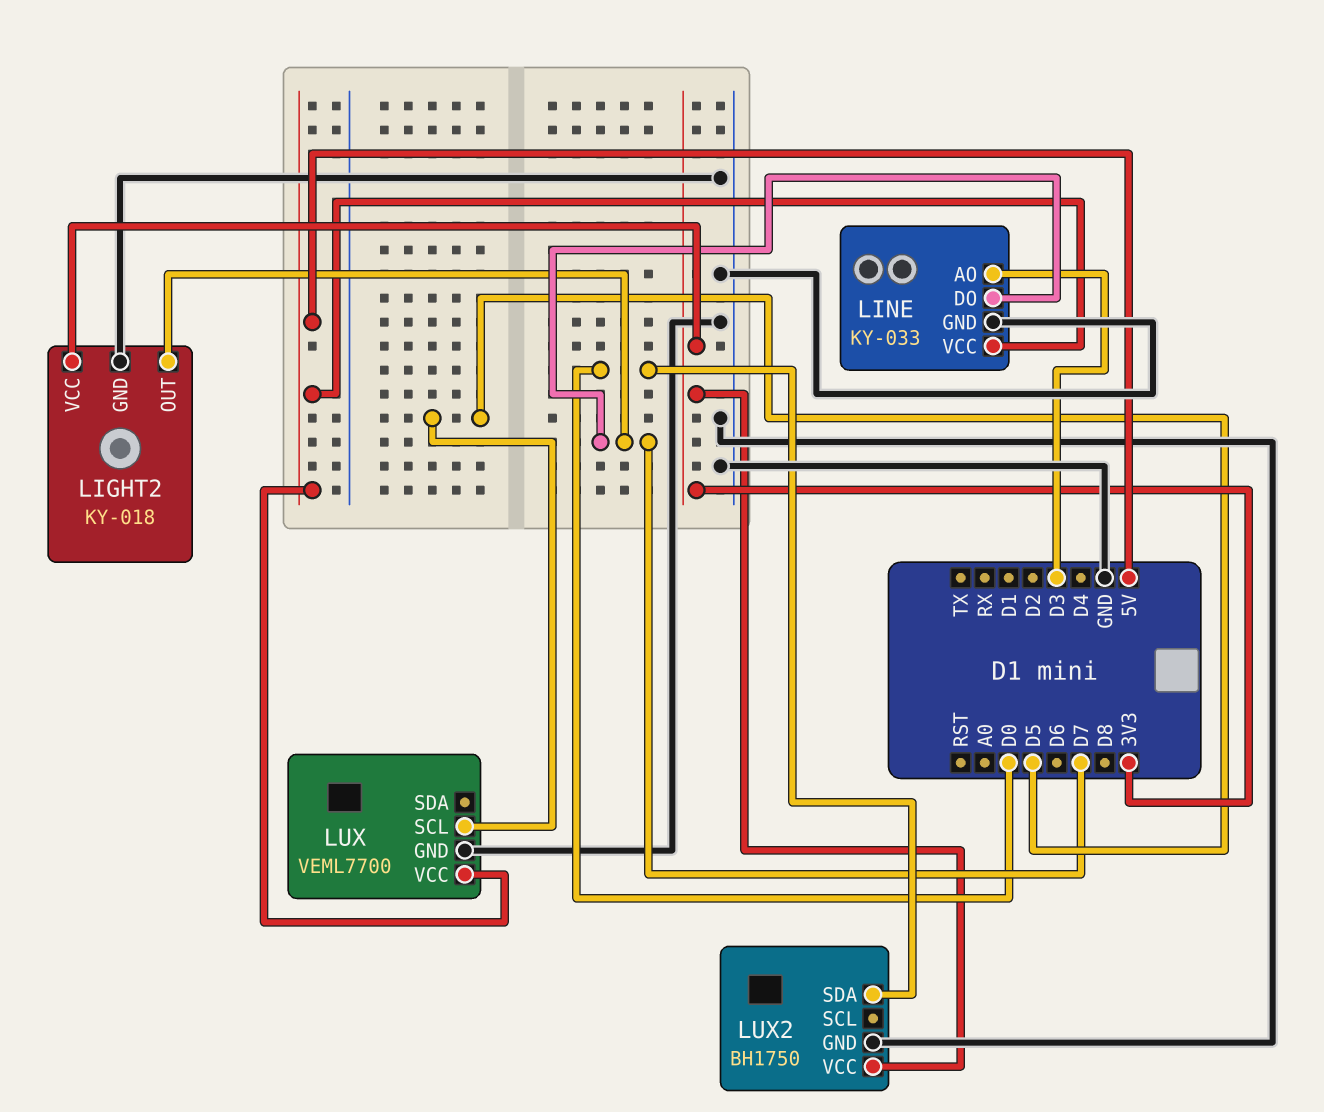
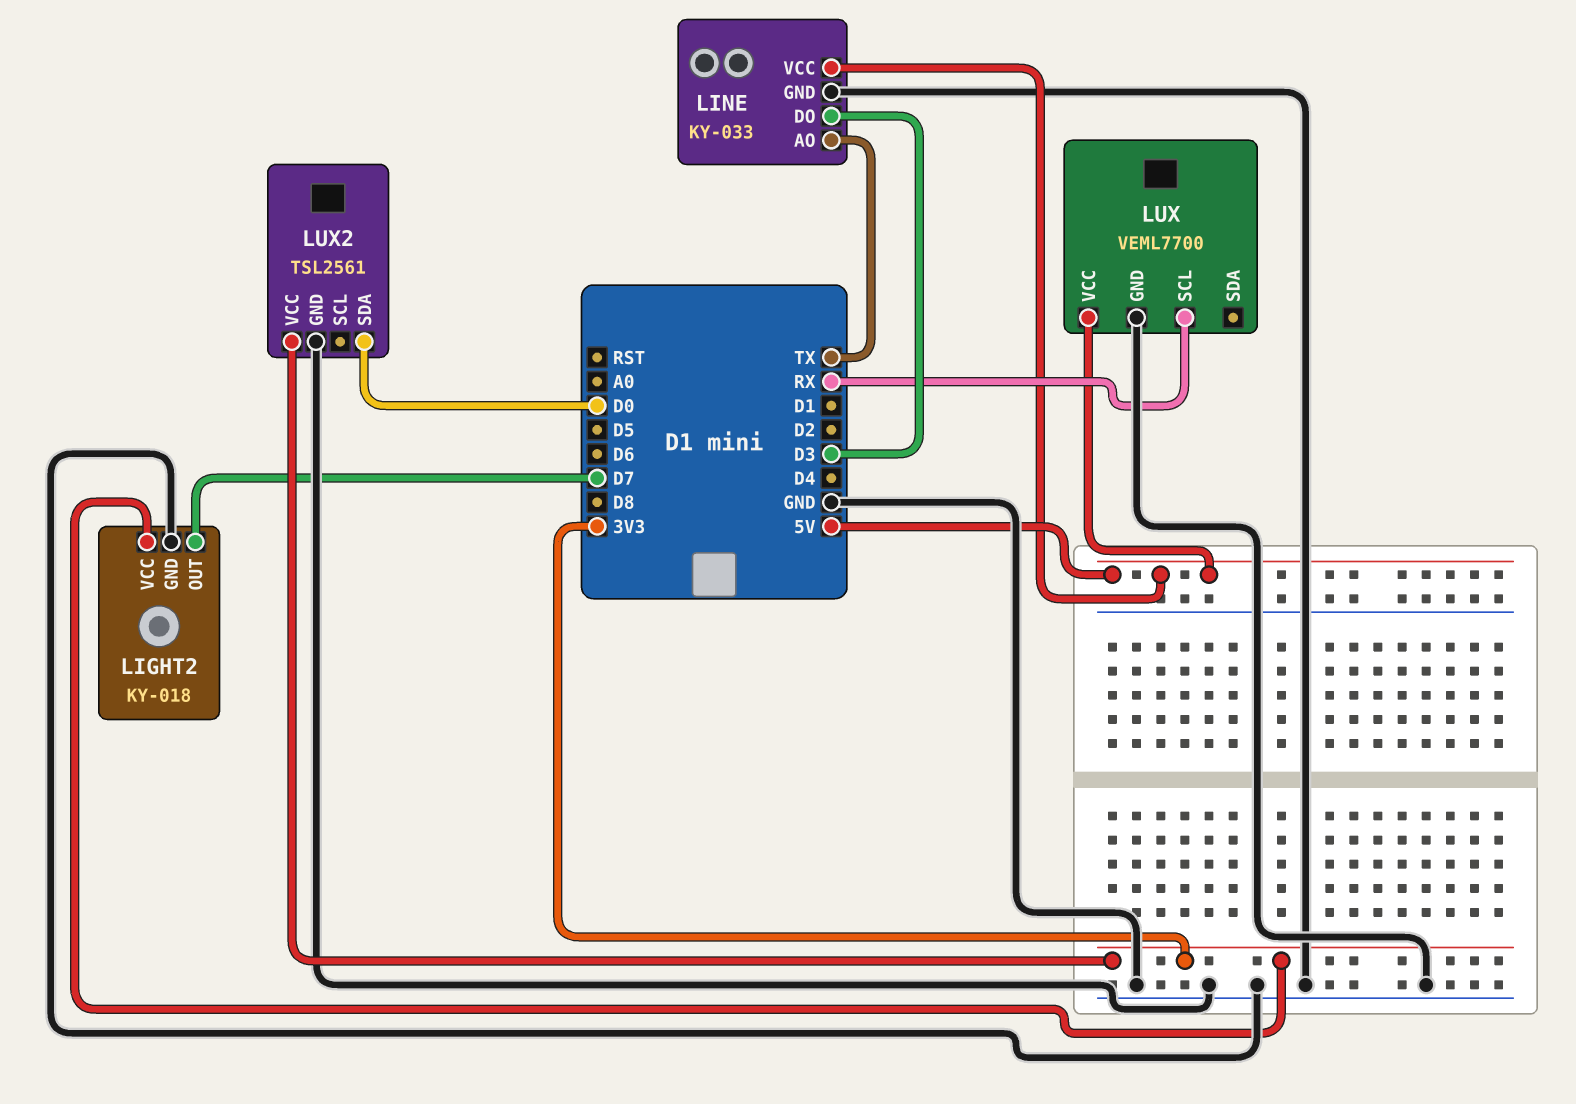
LINE pin AO: D3 -> TX
LINE pin DO: D7 -> D3
LUX pin SCL: D5 -> RX
LUX2: BH1750 -> TSL2561

